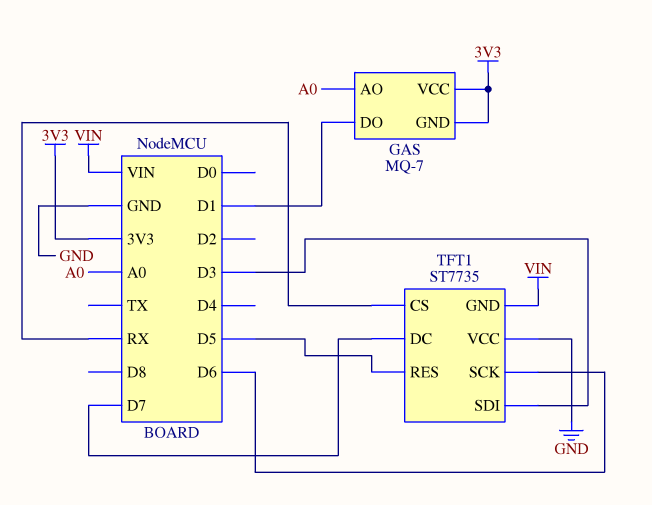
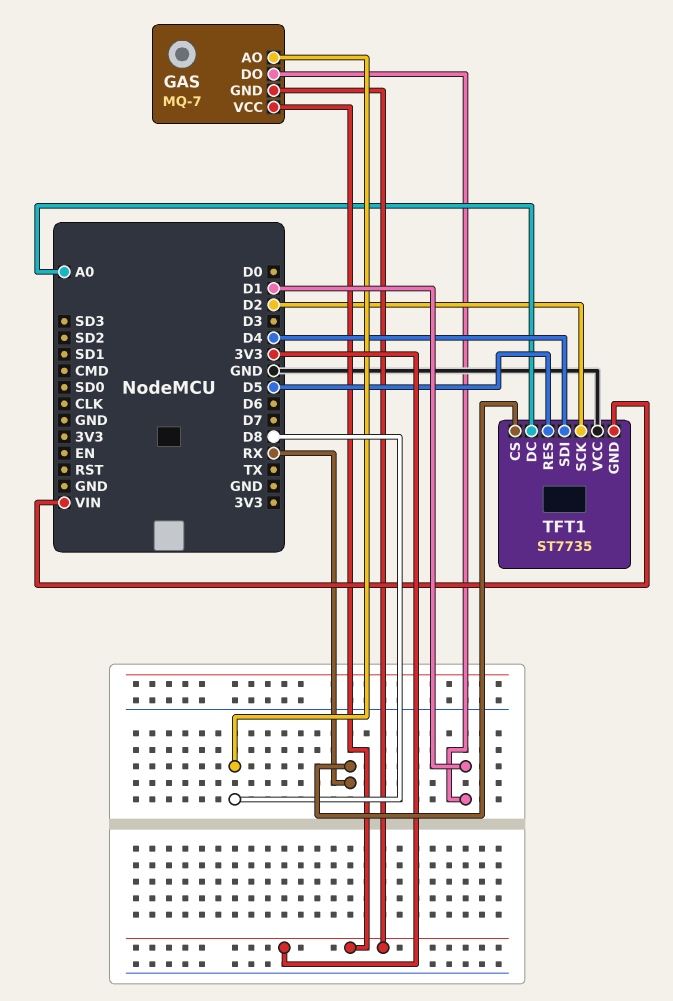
GAS pin AO: A0 -> D8
TFT1 pin DC: D7 -> A0
TFT1 pin SCK: D6 -> D2
TFT1 pin SDI: D3 -> D4

